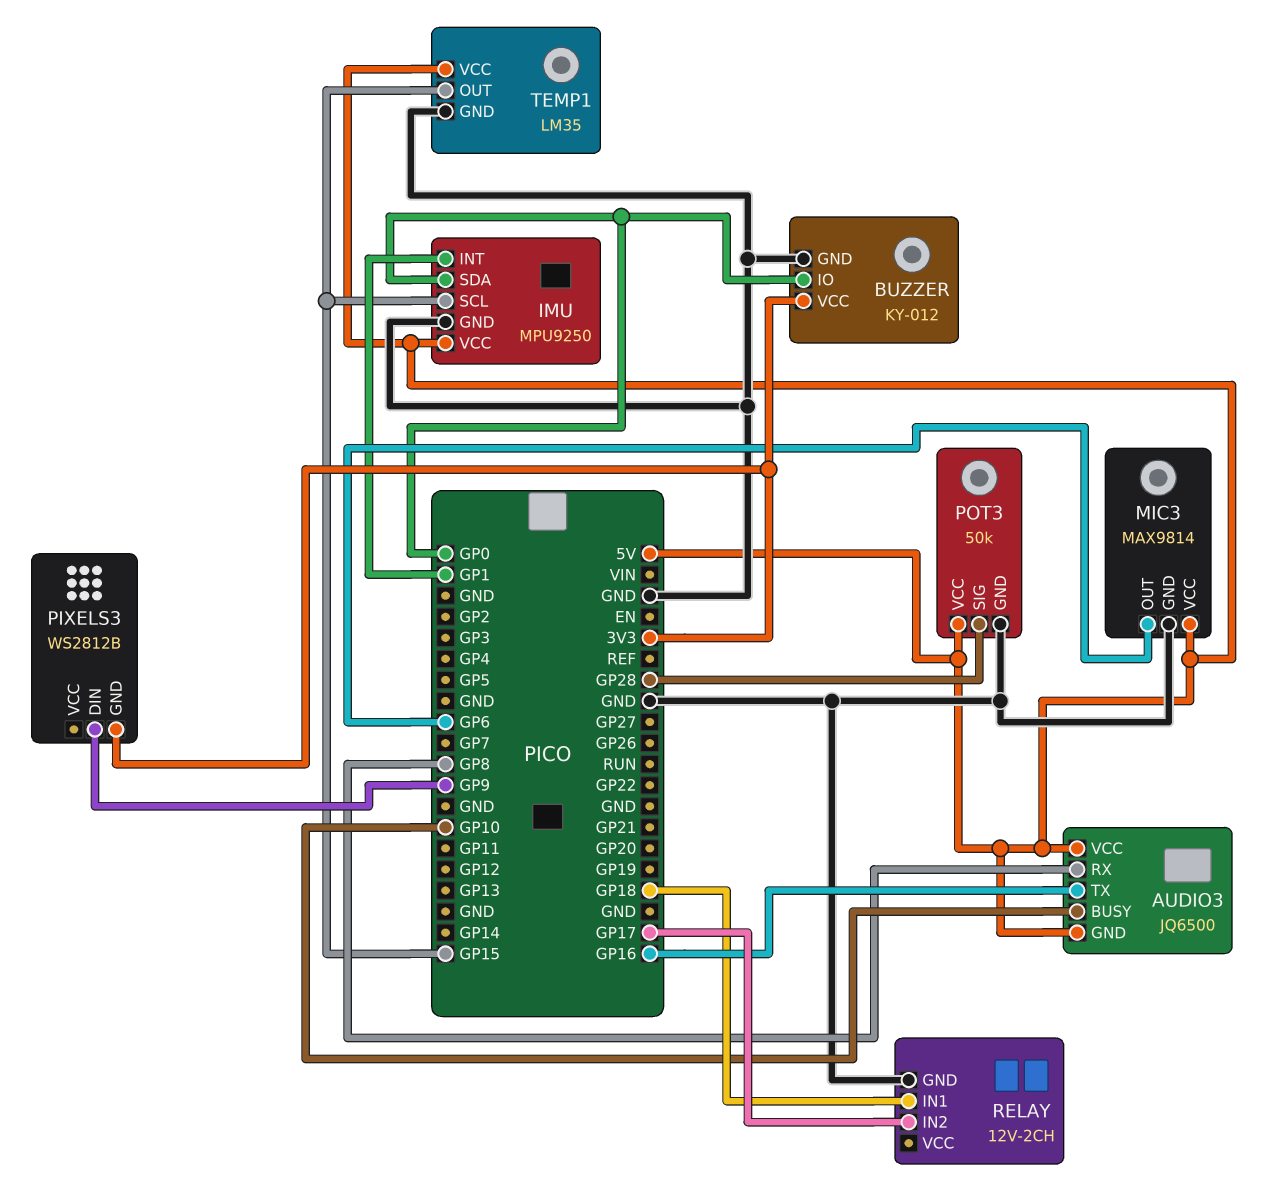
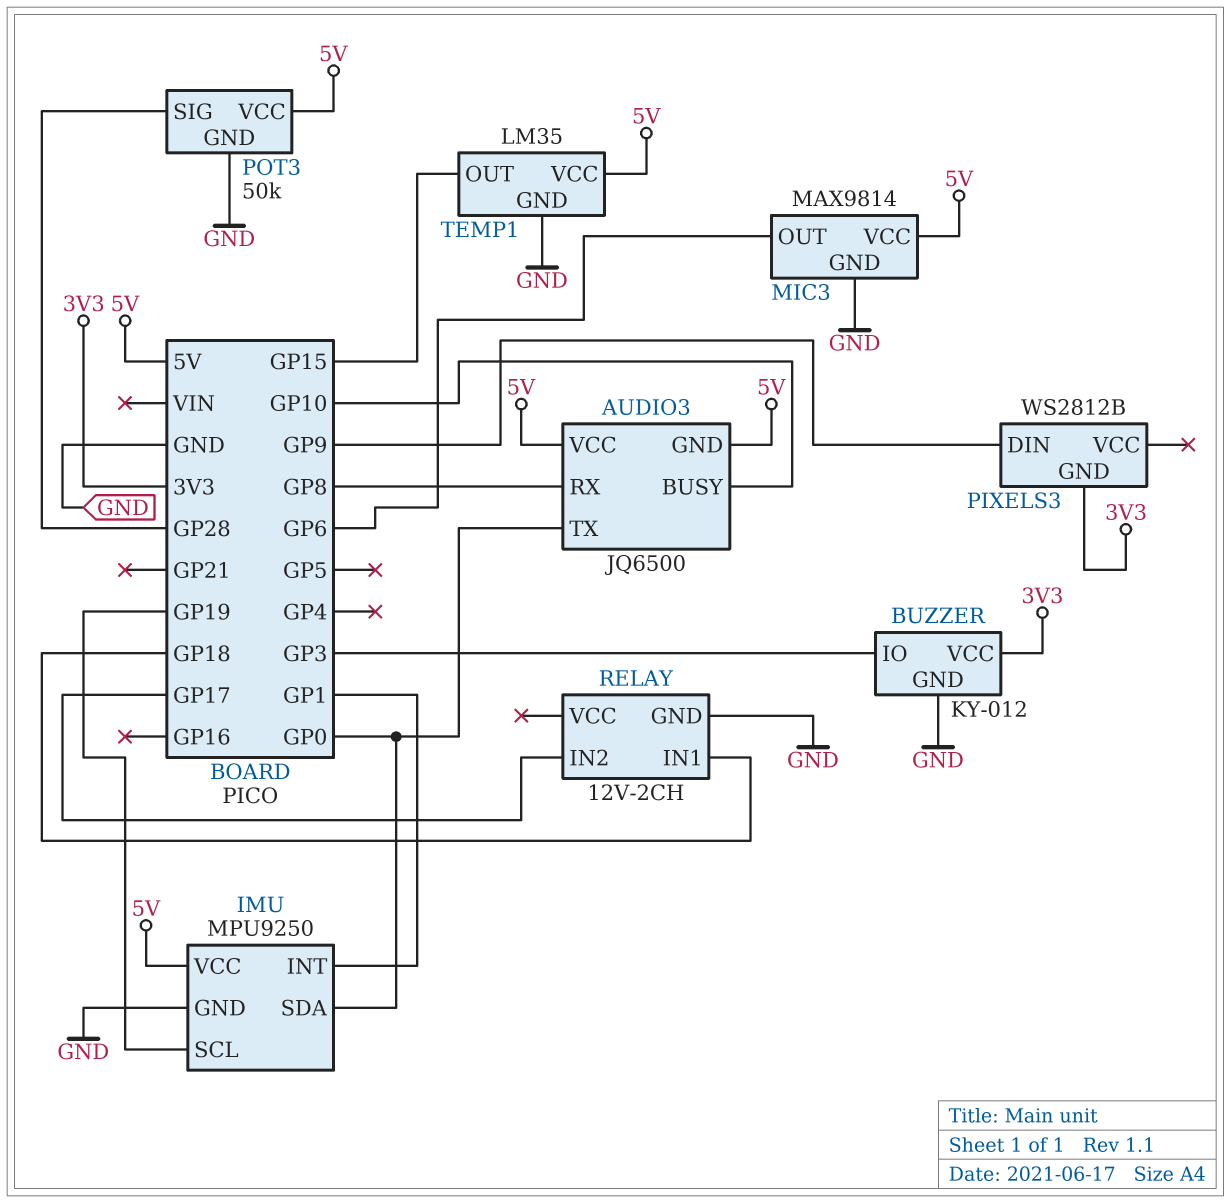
AUDIO3 pin TX: GP16 -> GP0
BUZZER pin IO: GP0 -> GP3
IMU pin SCL: GP15 -> GP19

